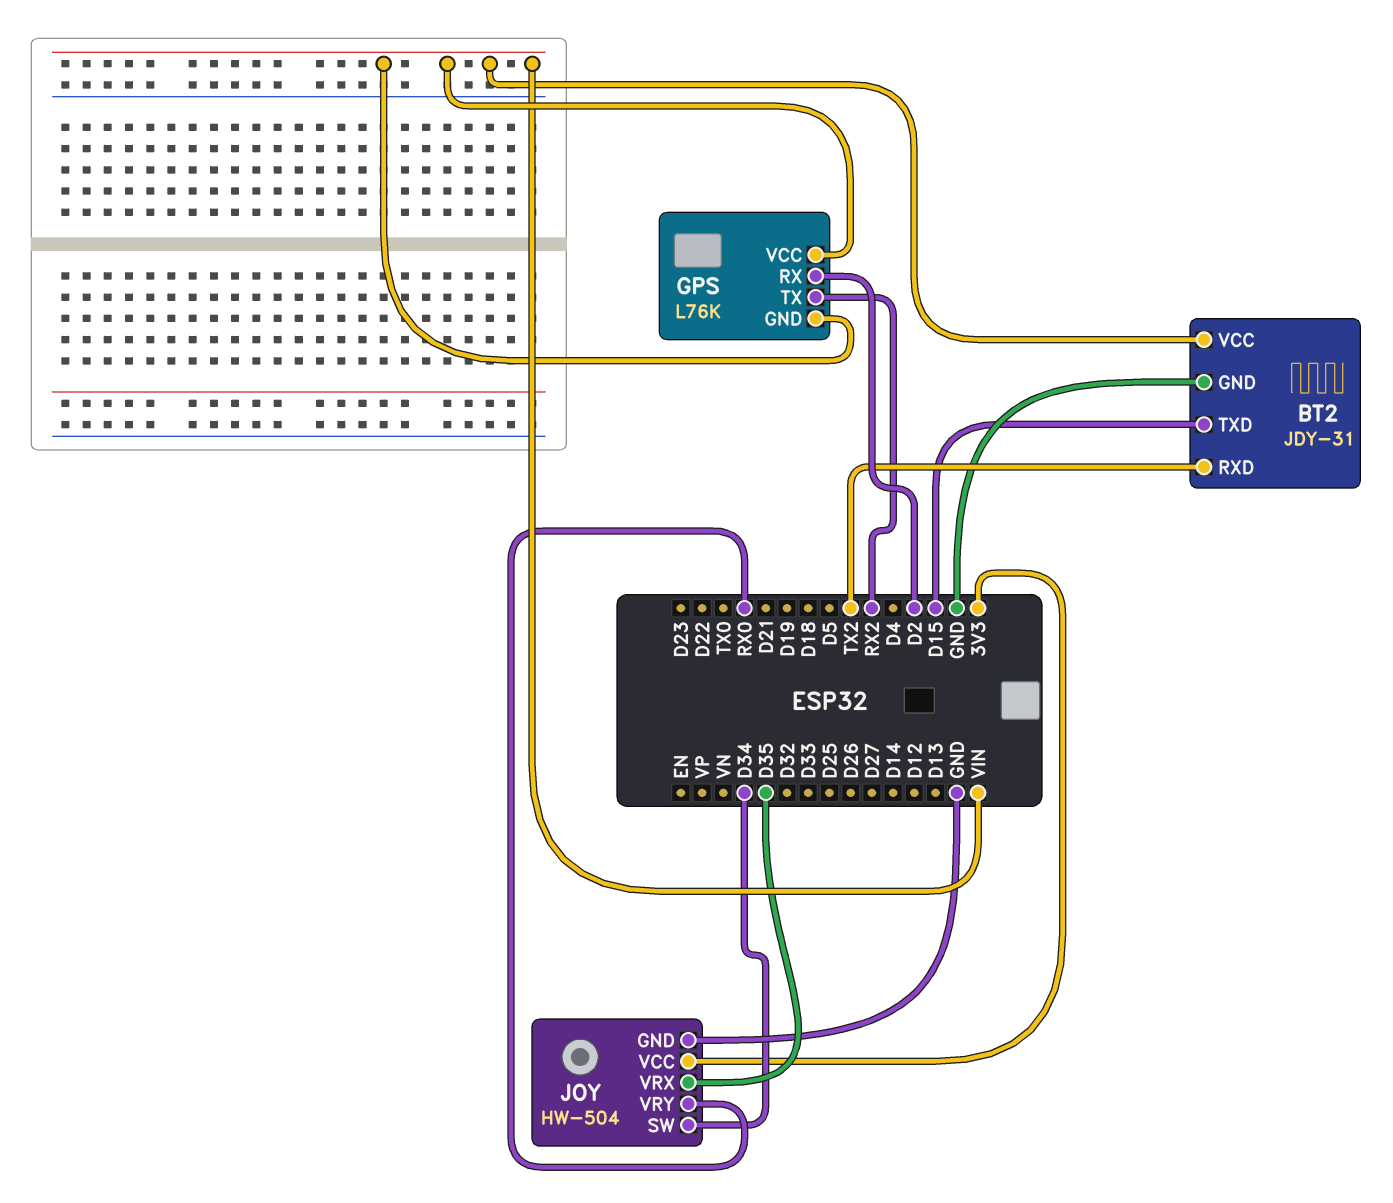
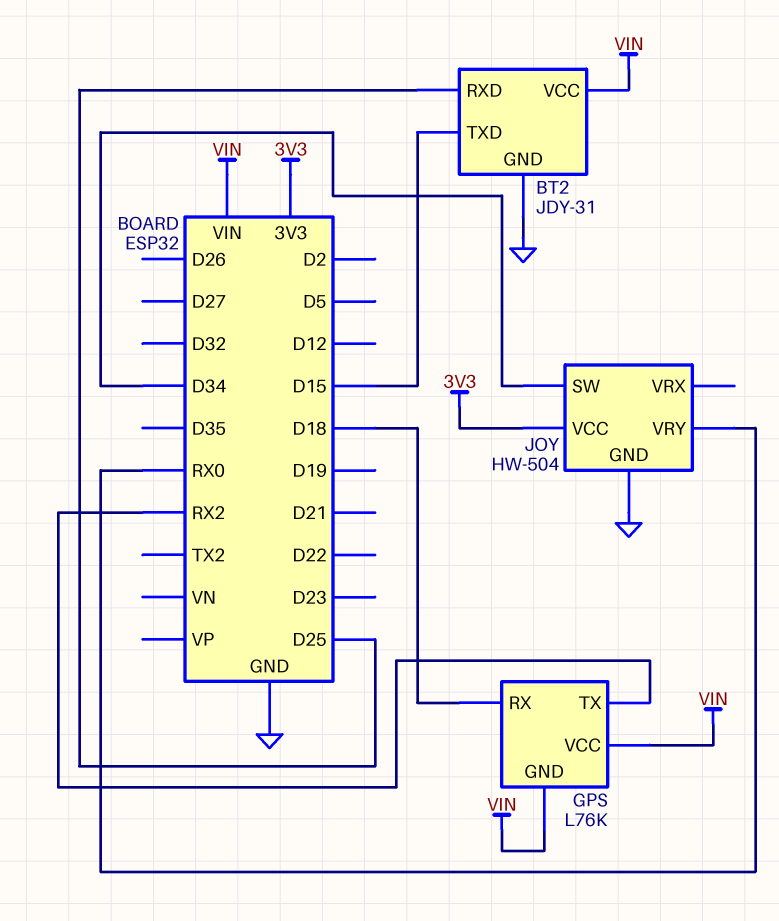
BT2 pin RXD: TX2 -> D25
GPS pin RX: D2 -> D18
JOY pin VRX: D35 -> none

